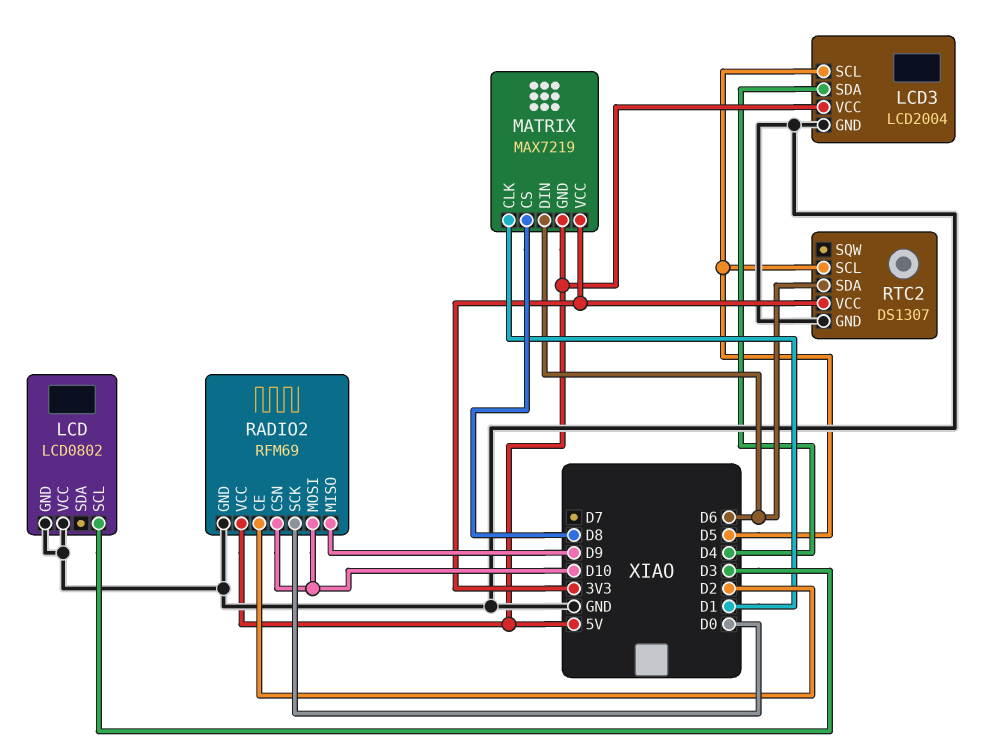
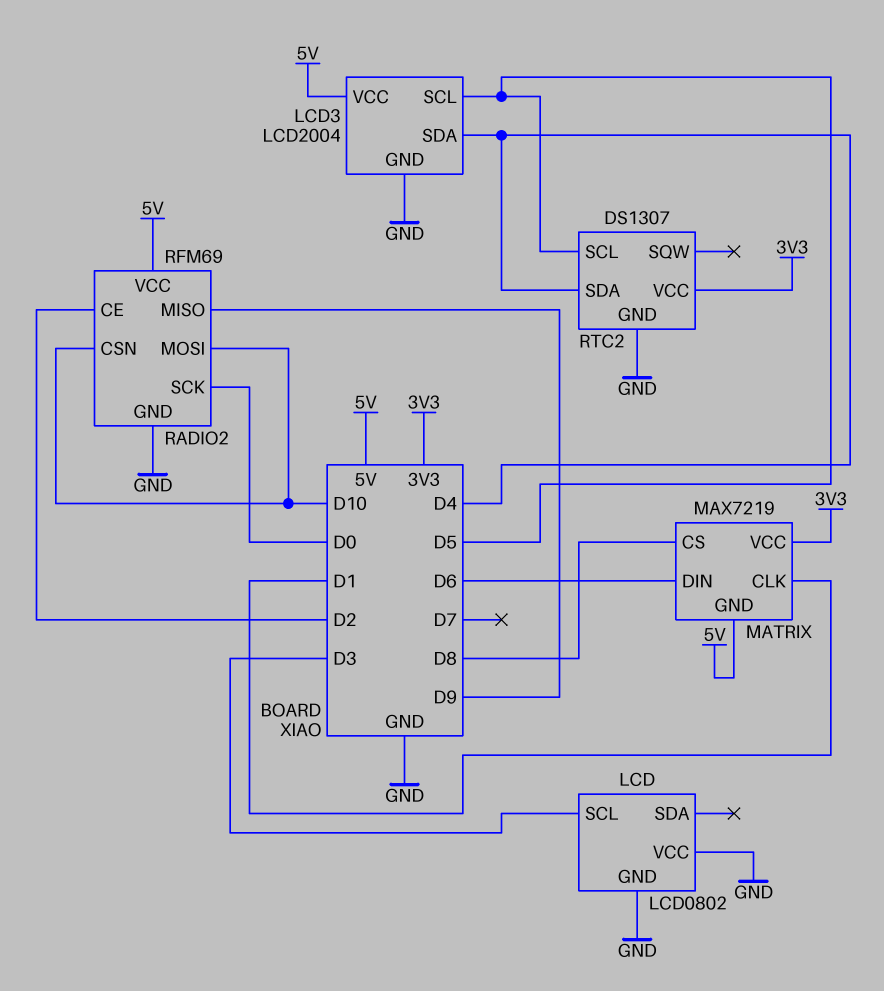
RTC2 pin SDA: D6 -> D4

